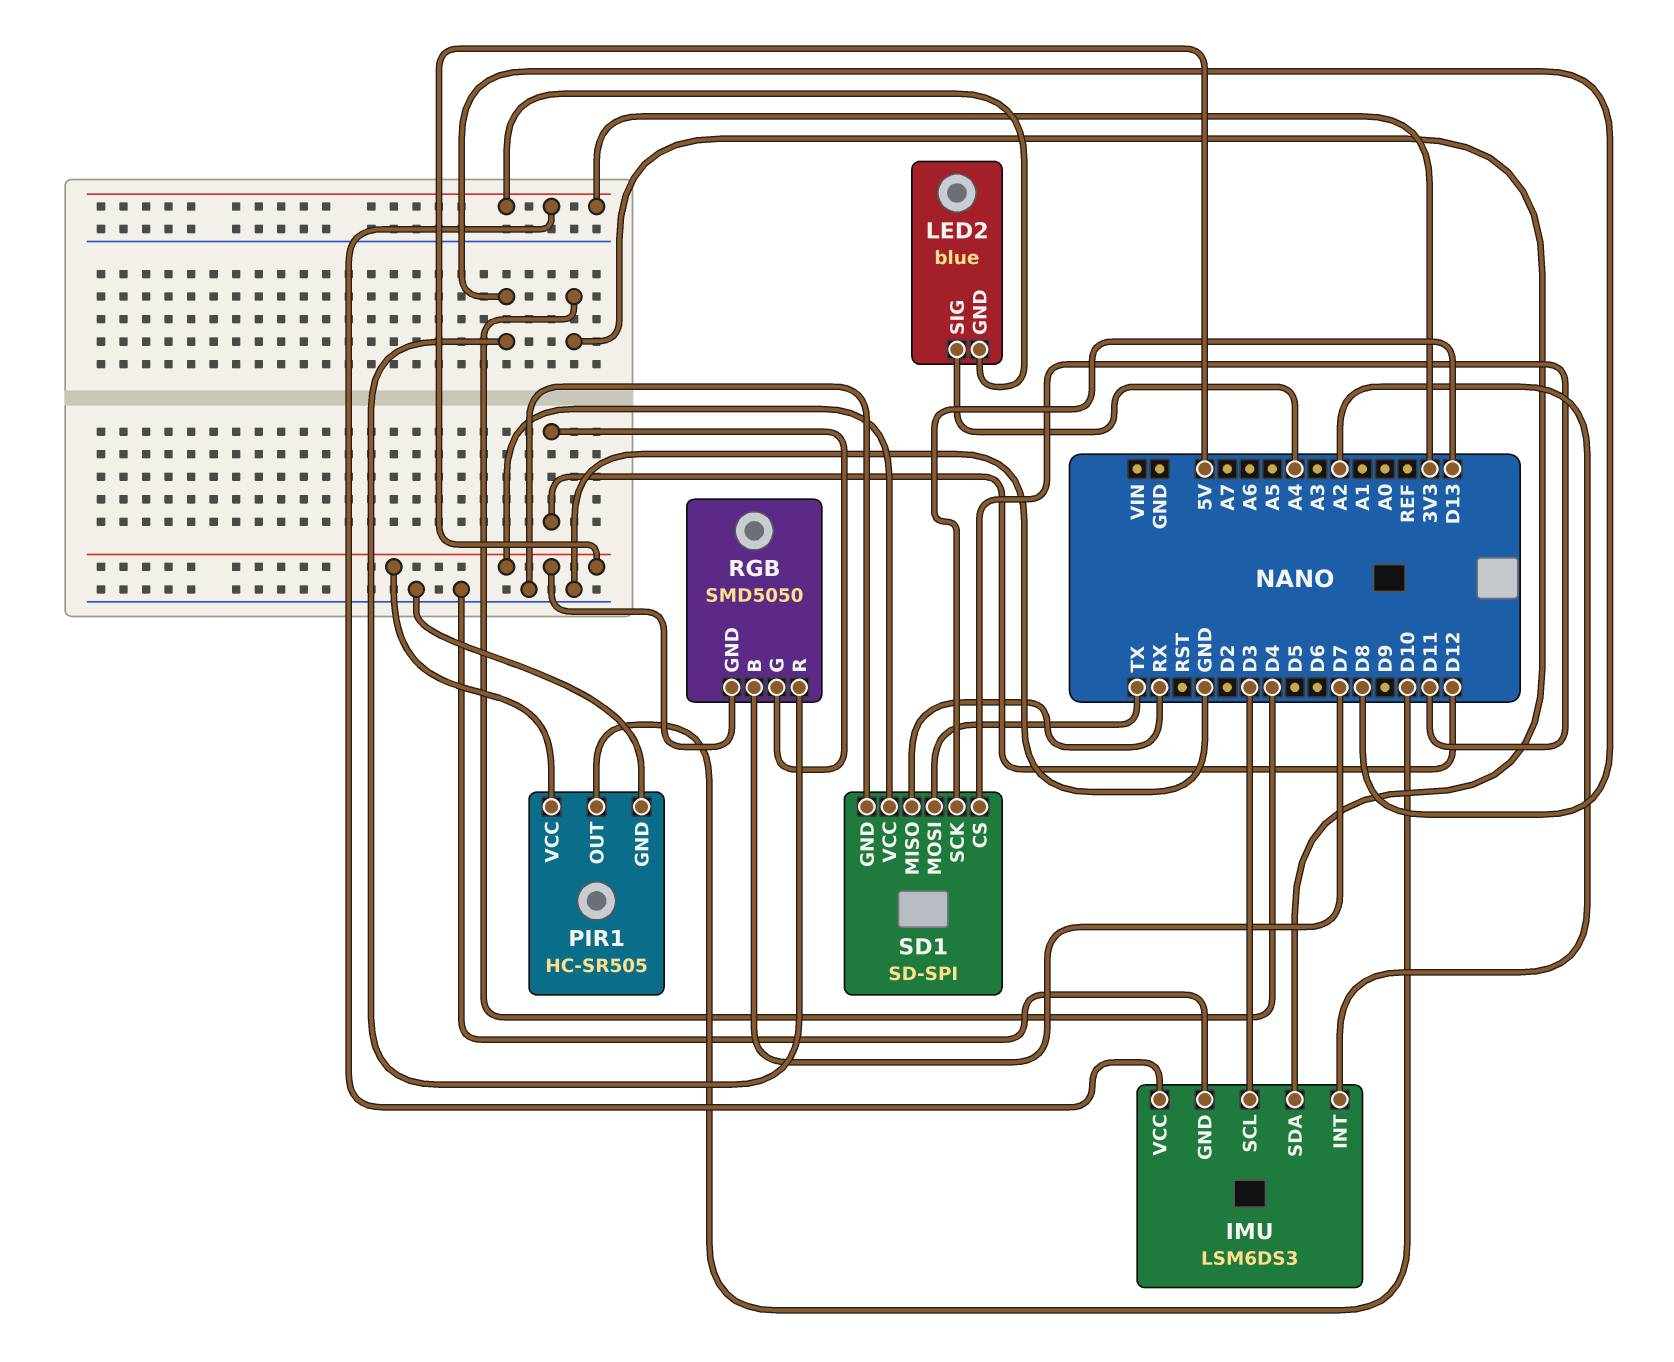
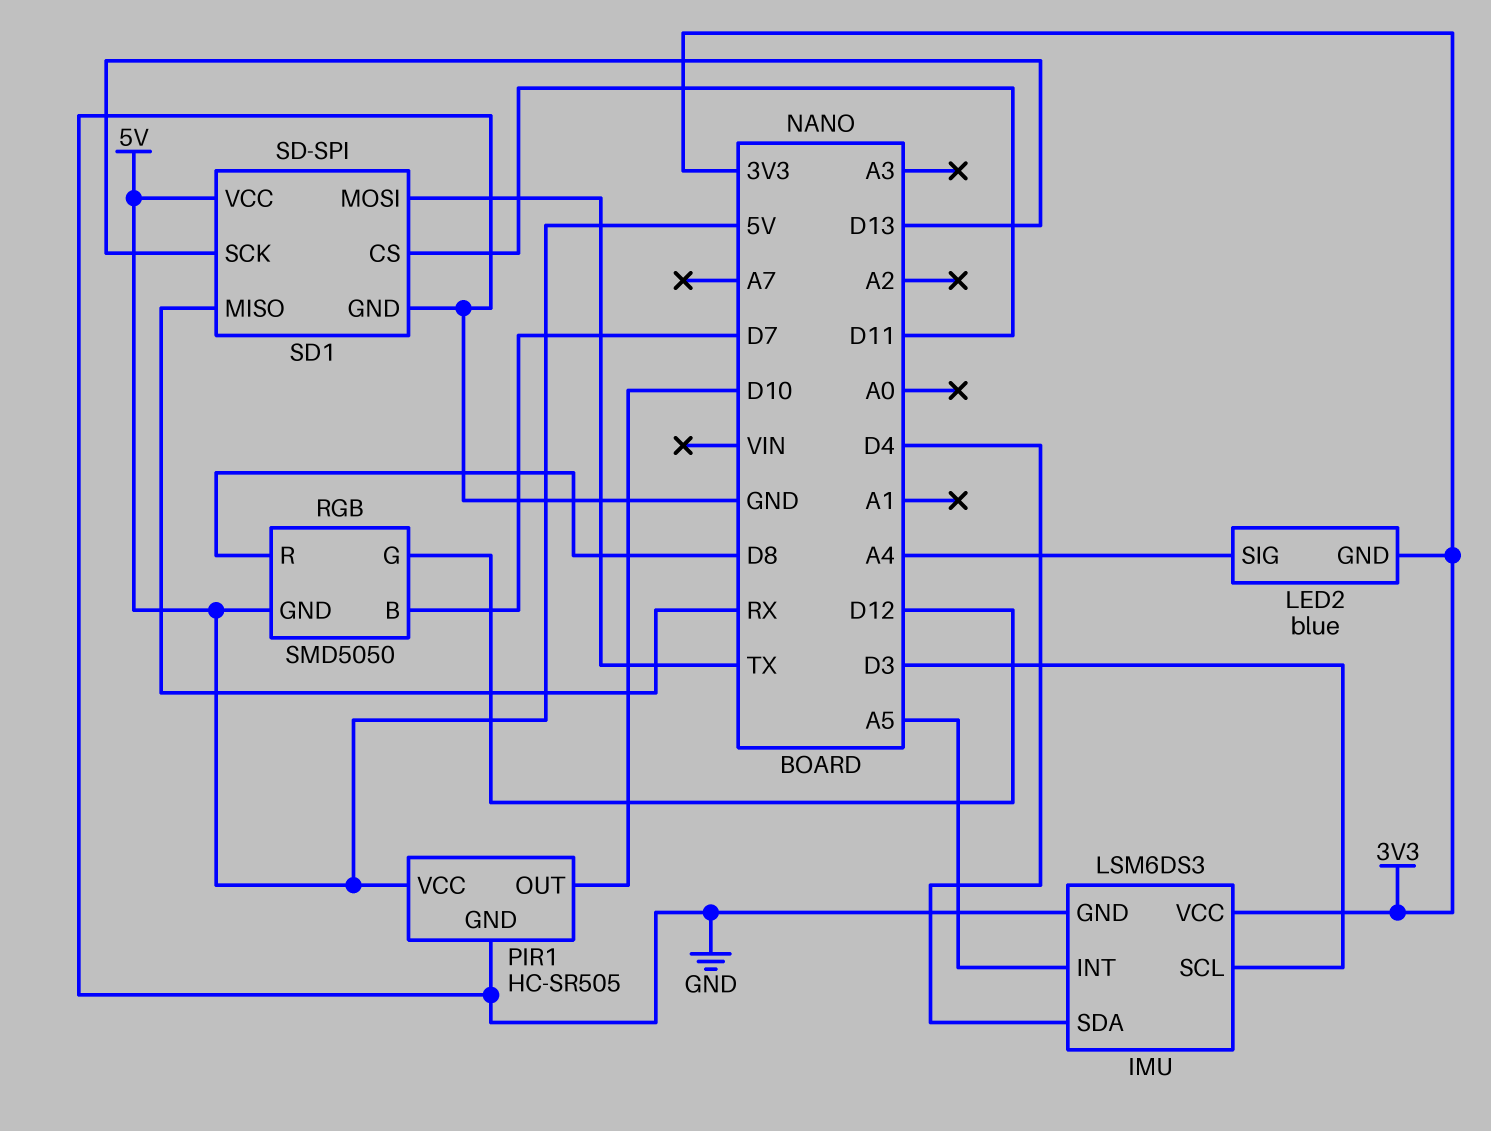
IMU pin INT: A2 -> A5

